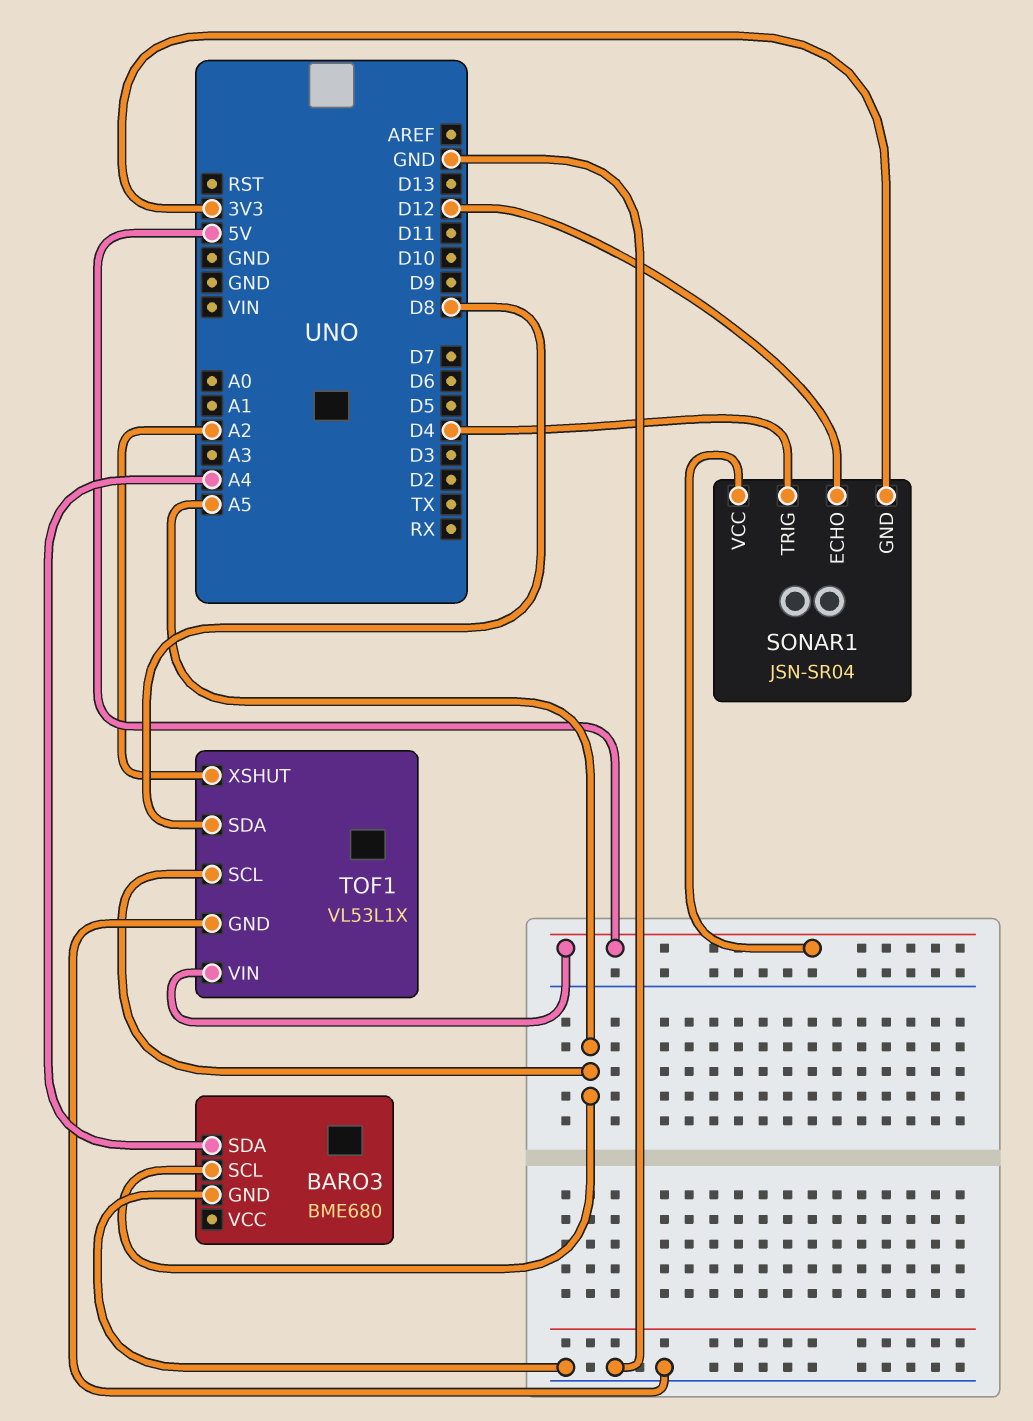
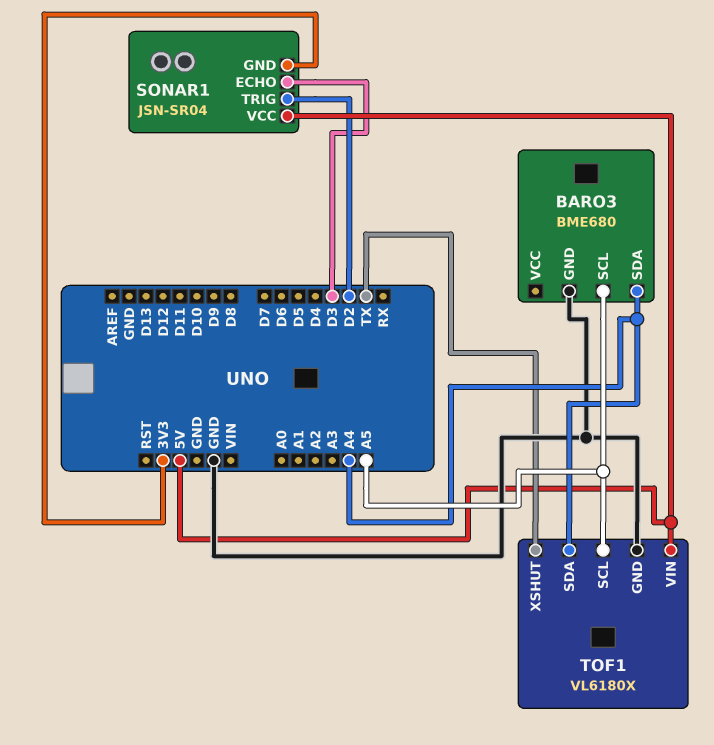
SONAR1 pin ECHO: D12 -> D3
SONAR1 pin TRIG: D4 -> D2
TOF1: VL53L1X -> VL6180X
TOF1 pin SDA: D8 -> A4
TOF1 pin XSHUT: A2 -> TX

